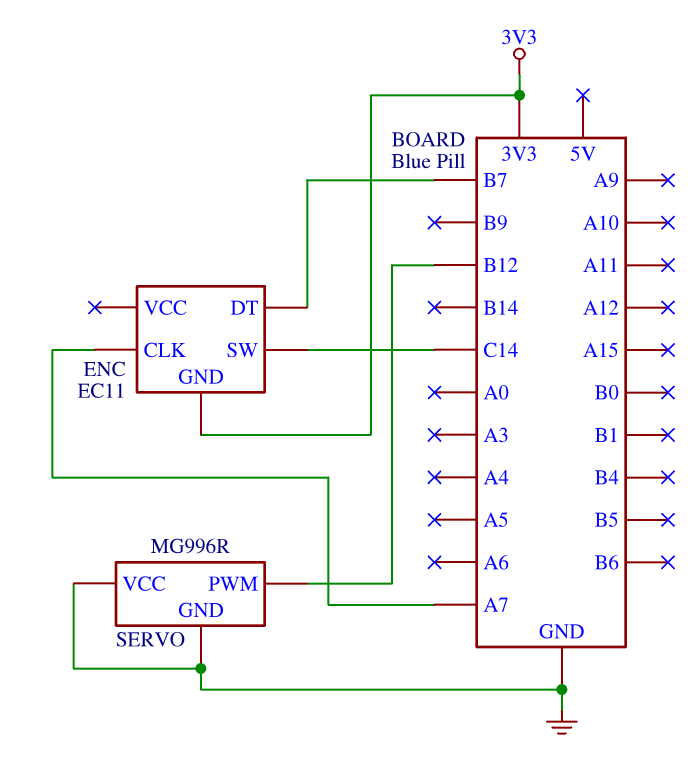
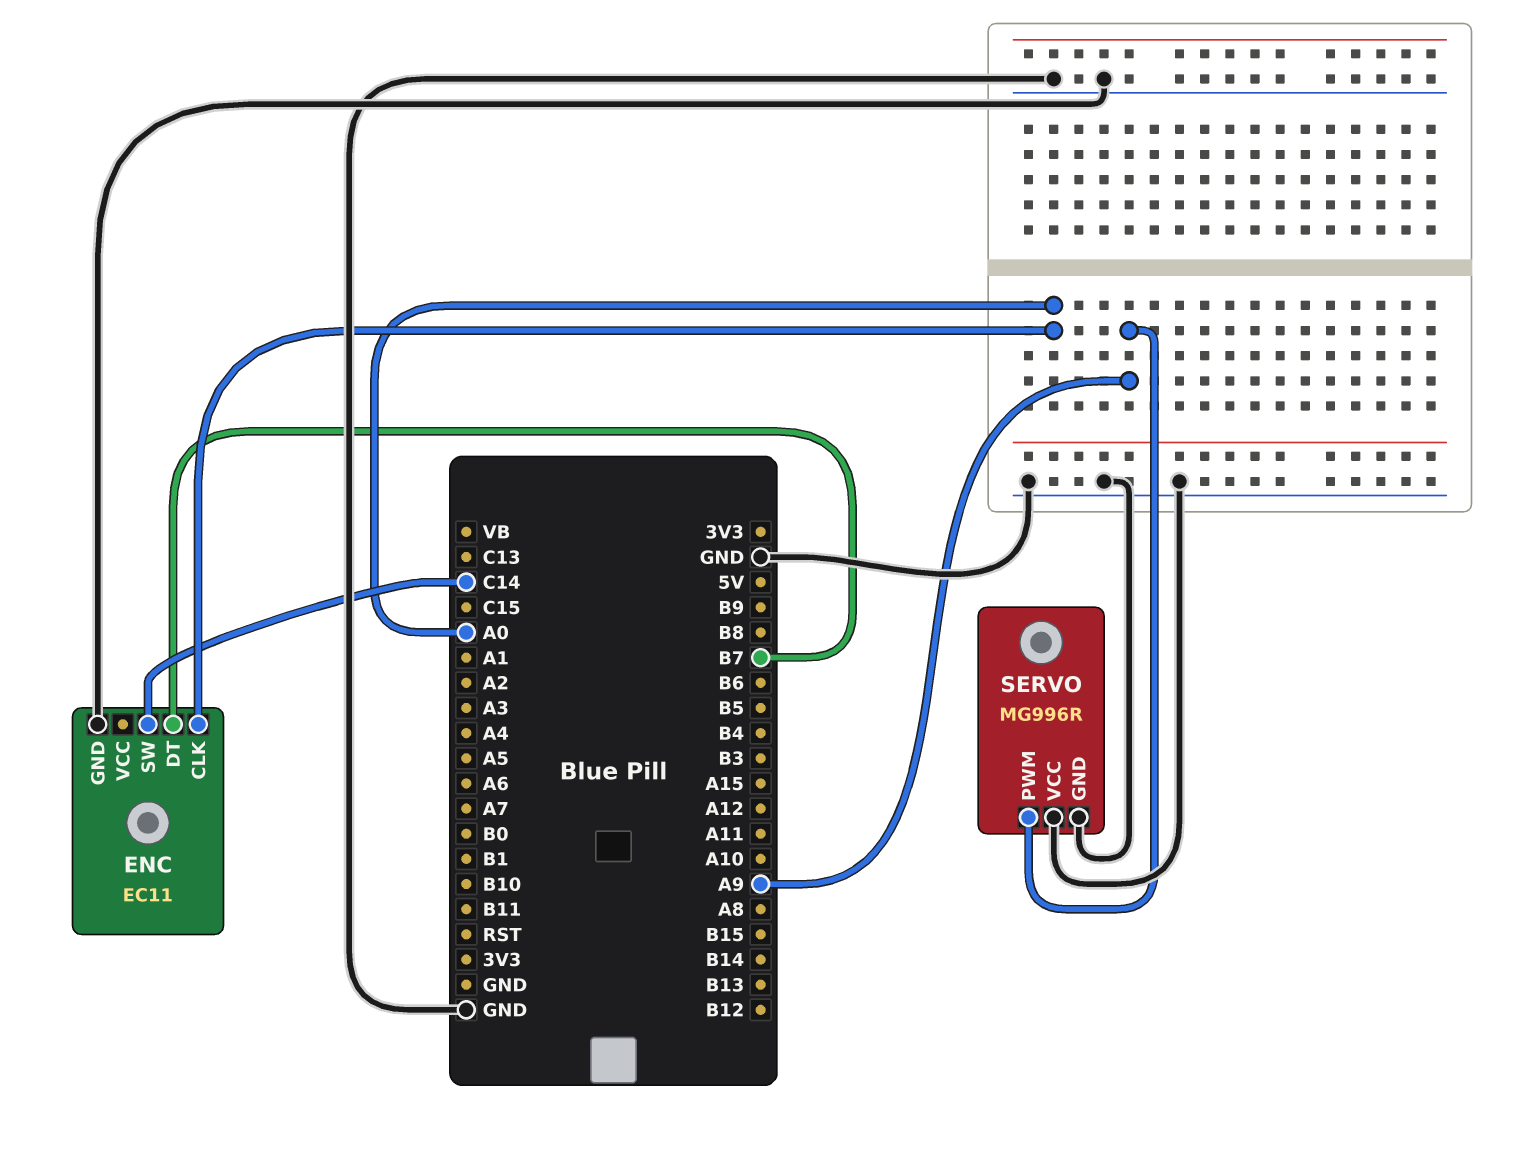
ENC pin CLK: A7 -> A0
ENC pin GND: 3V3 -> GND
SERVO pin PWM: B12 -> A9

